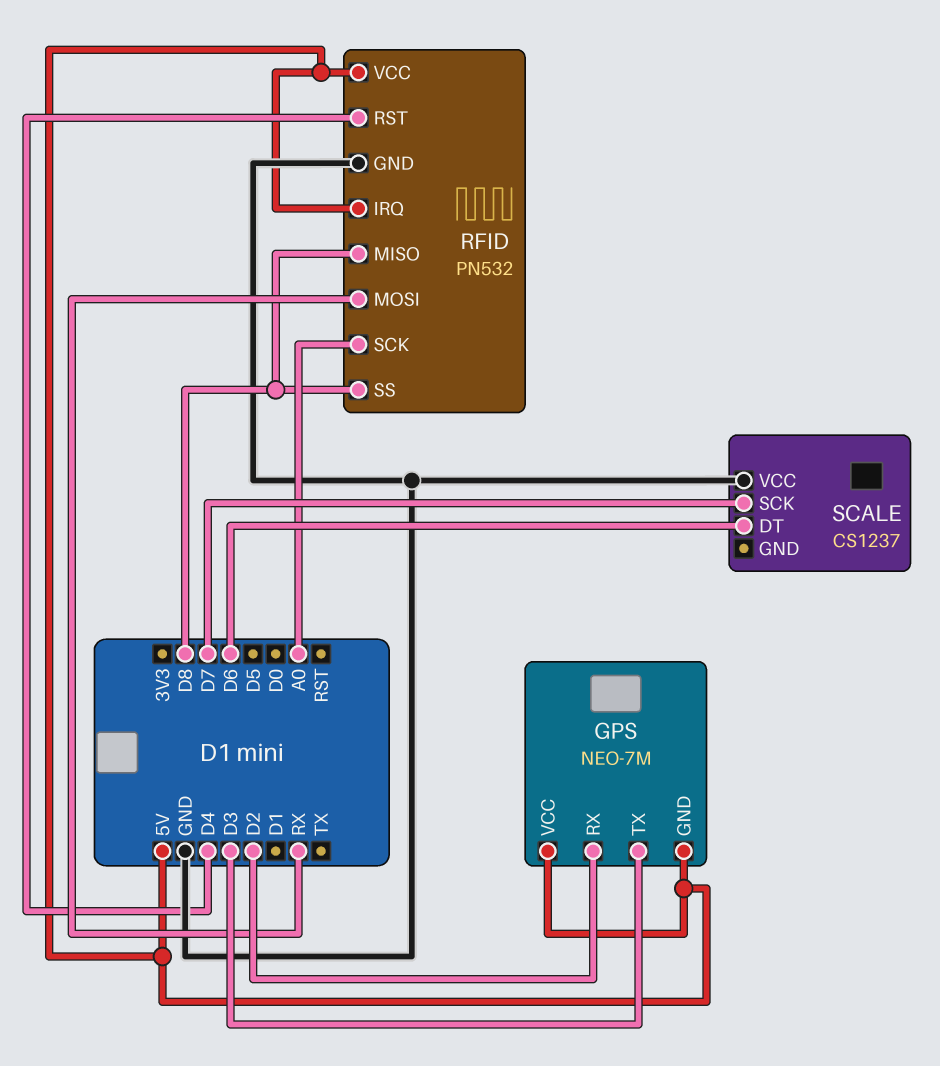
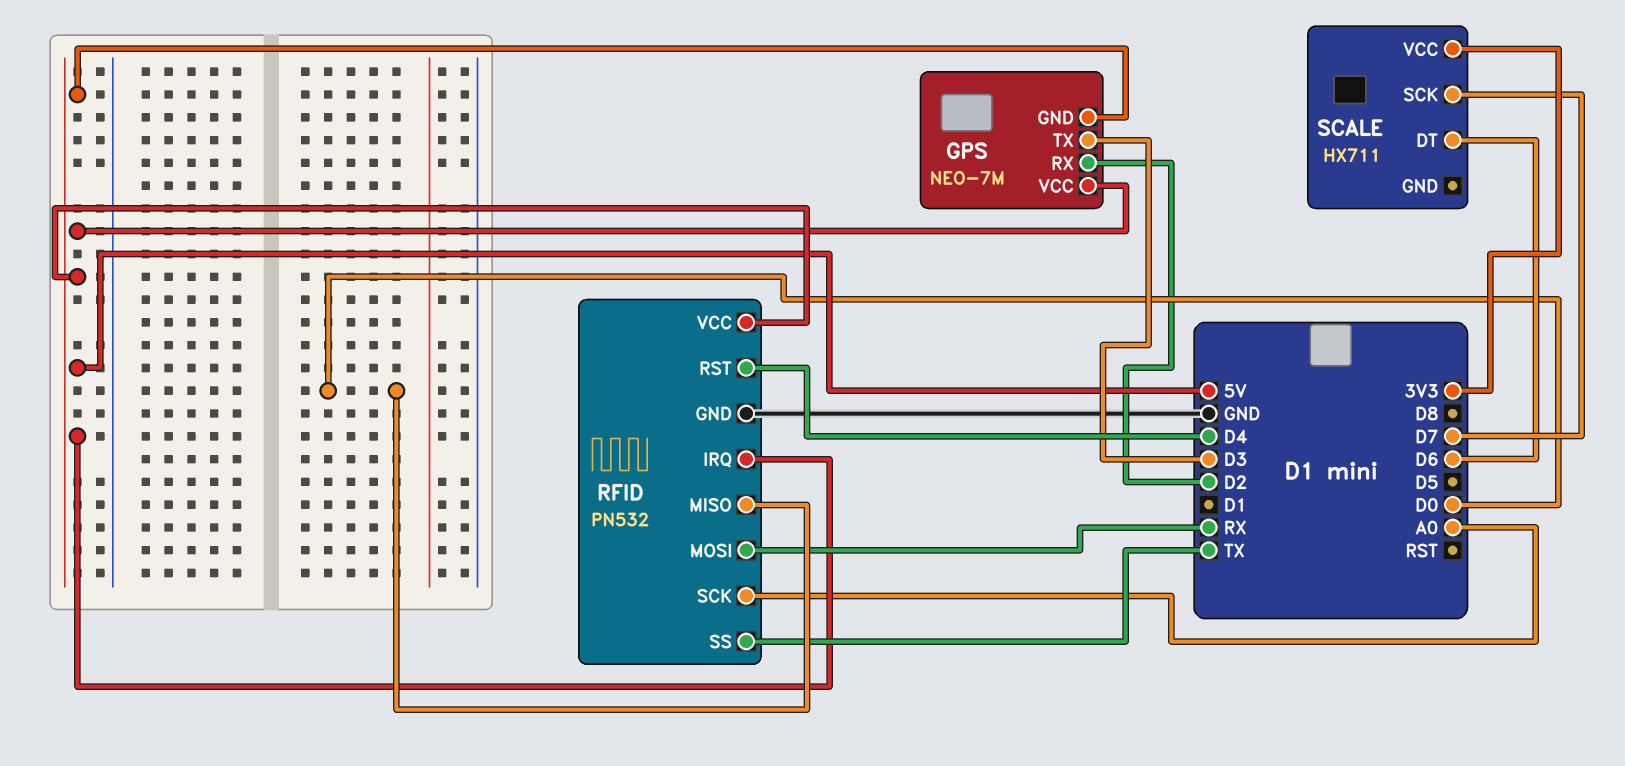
RFID pin MISO: D8 -> D0
RFID pin SS: D8 -> TX
SCALE: CS1237 -> HX711
SCALE pin VCC: GND -> 3V3

